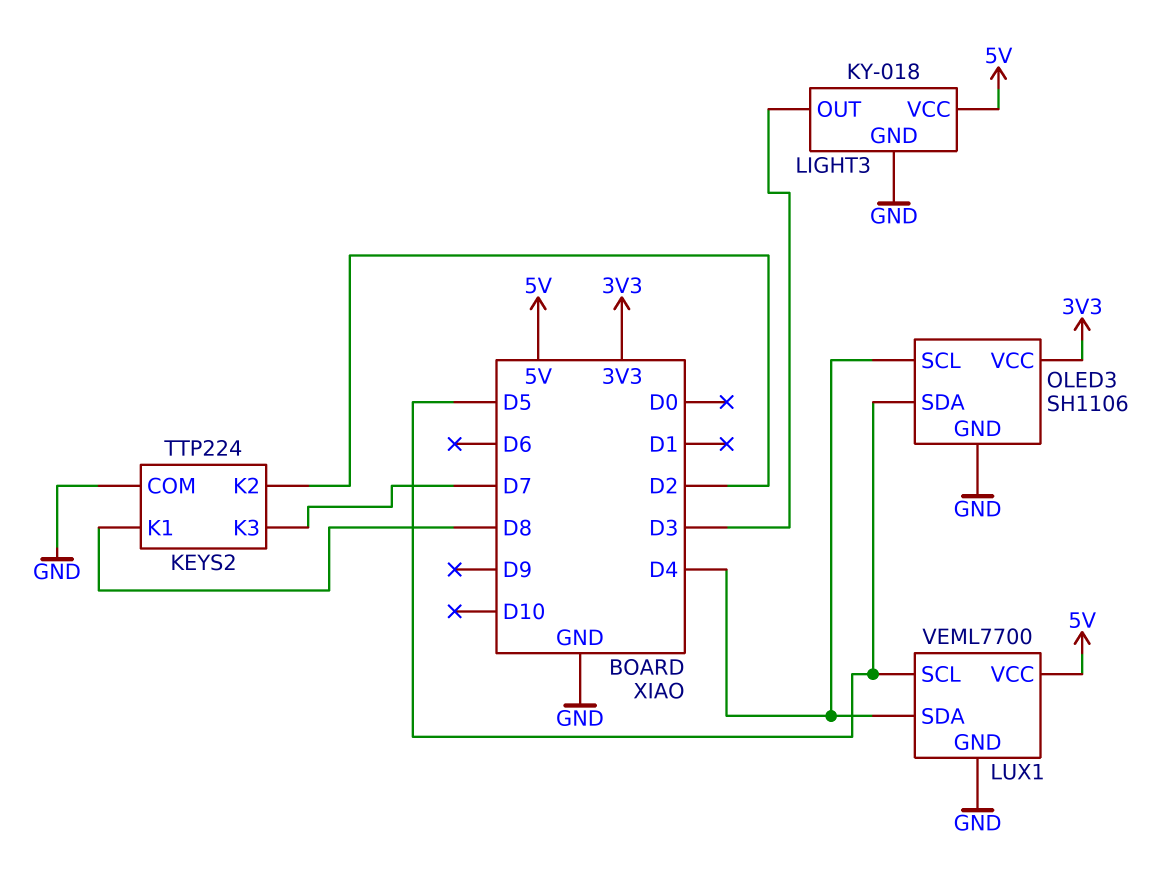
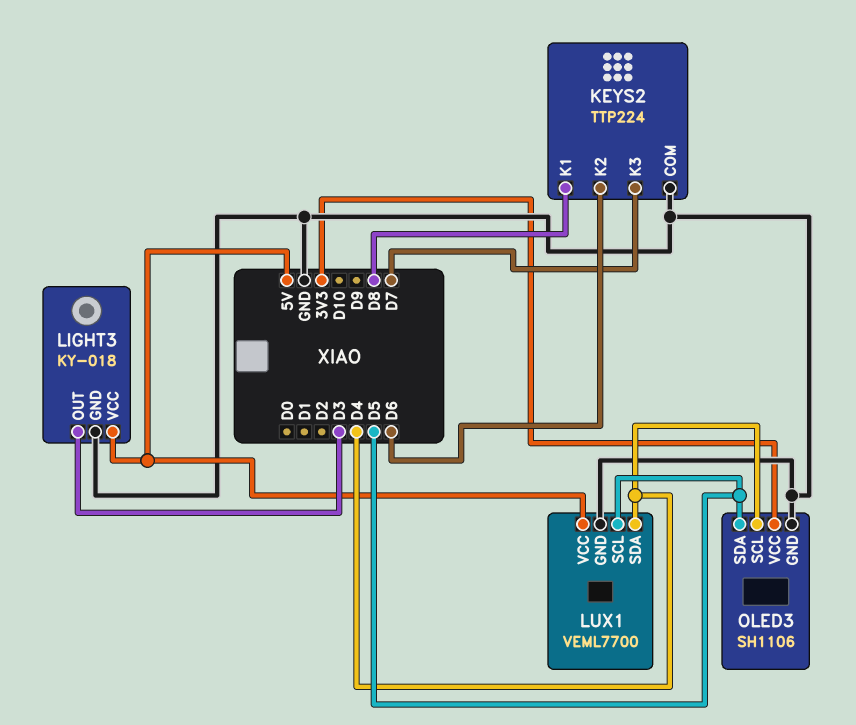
KEYS2 pin K2: D2 -> D6

